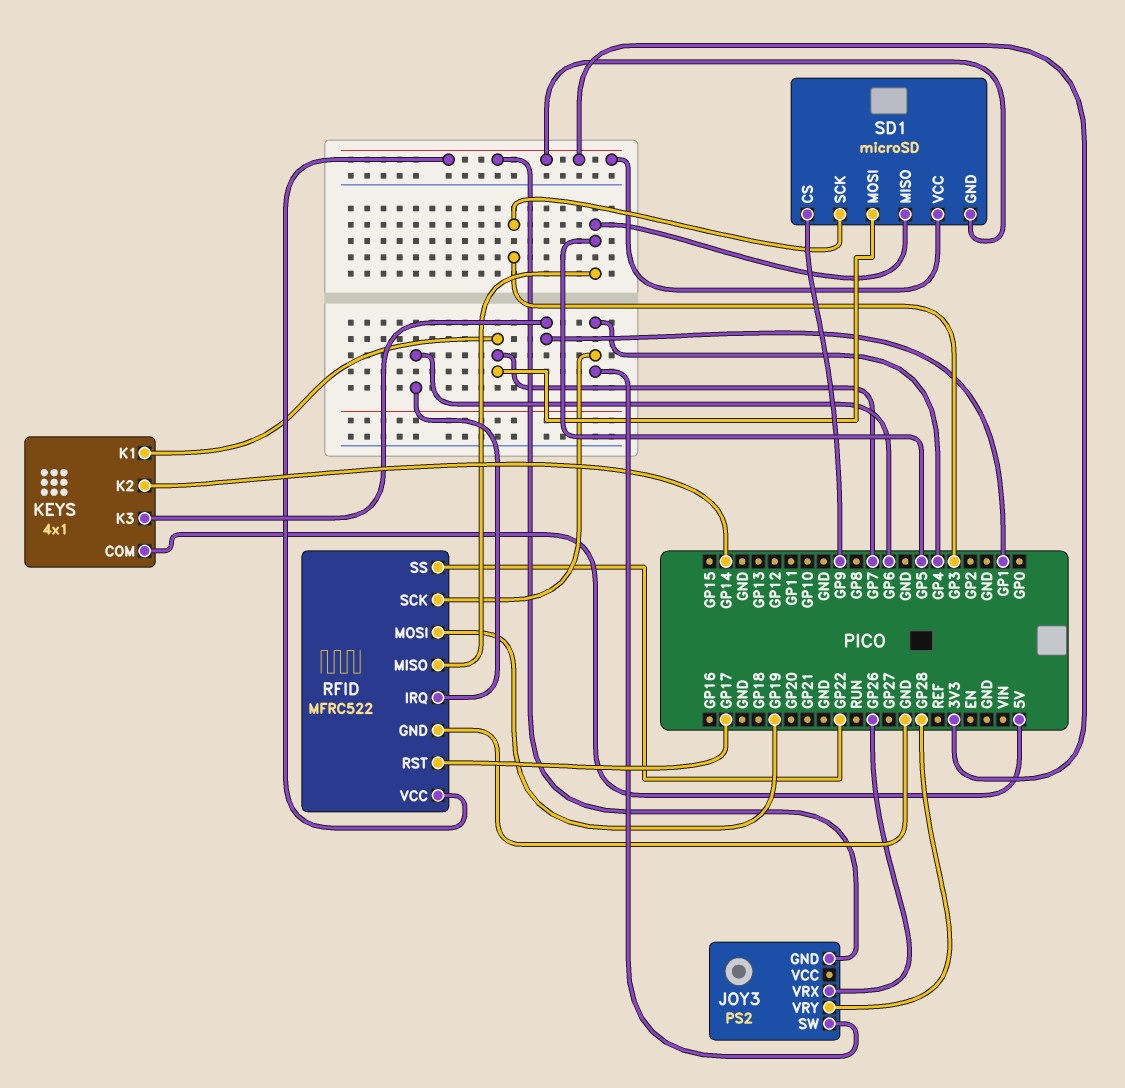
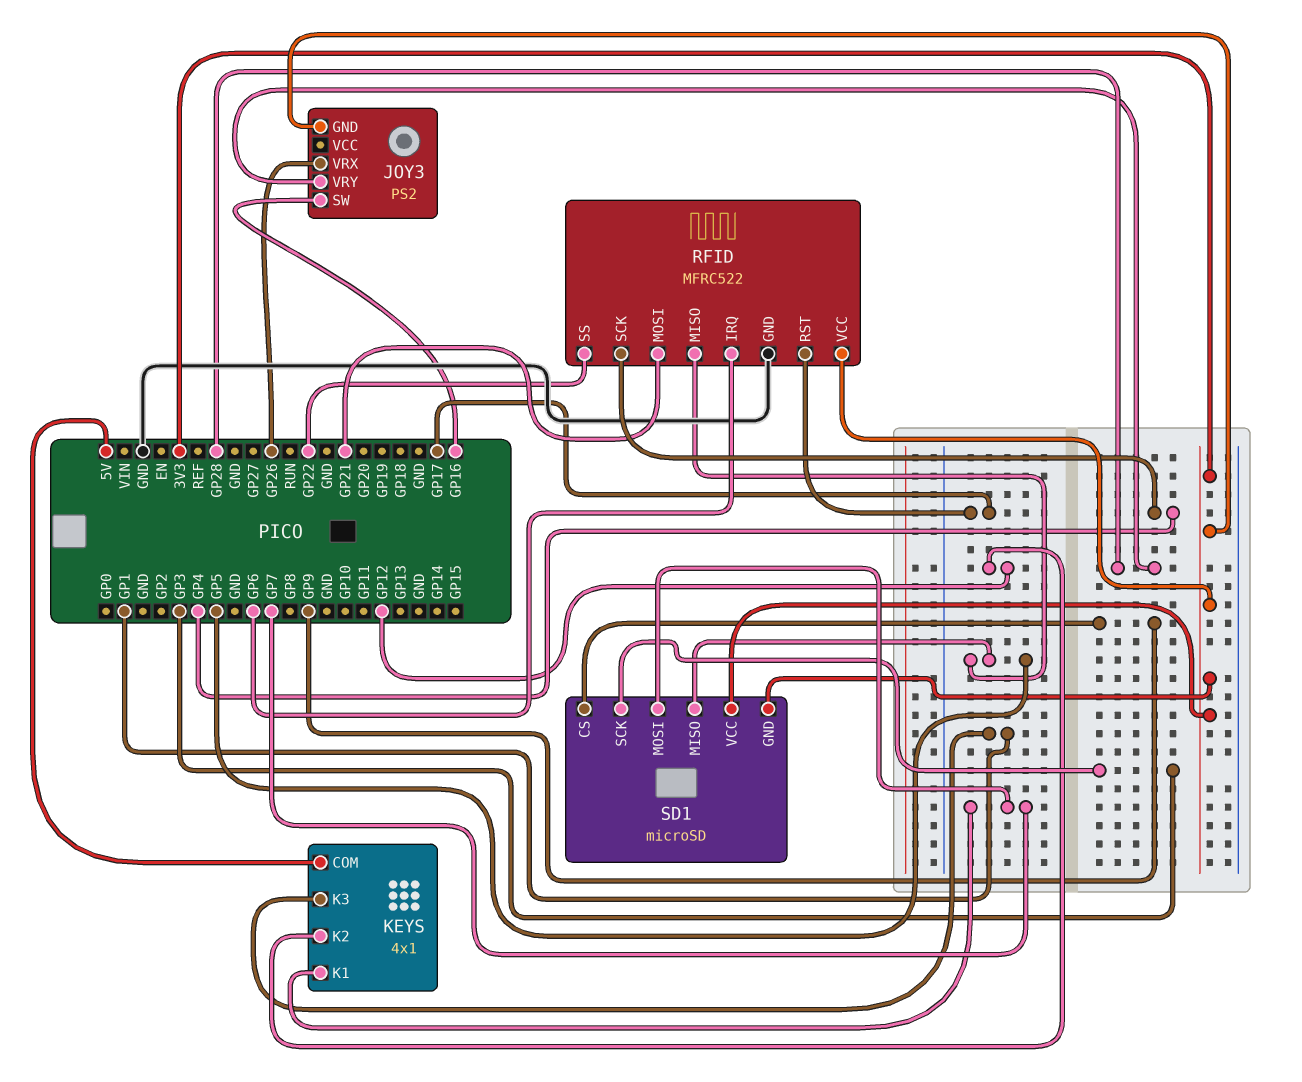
JOY3 pin SW: GP4 -> GP16
KEYS pin K2: GP14 -> GP12
RFID pin MOSI: GP19 -> GP21

